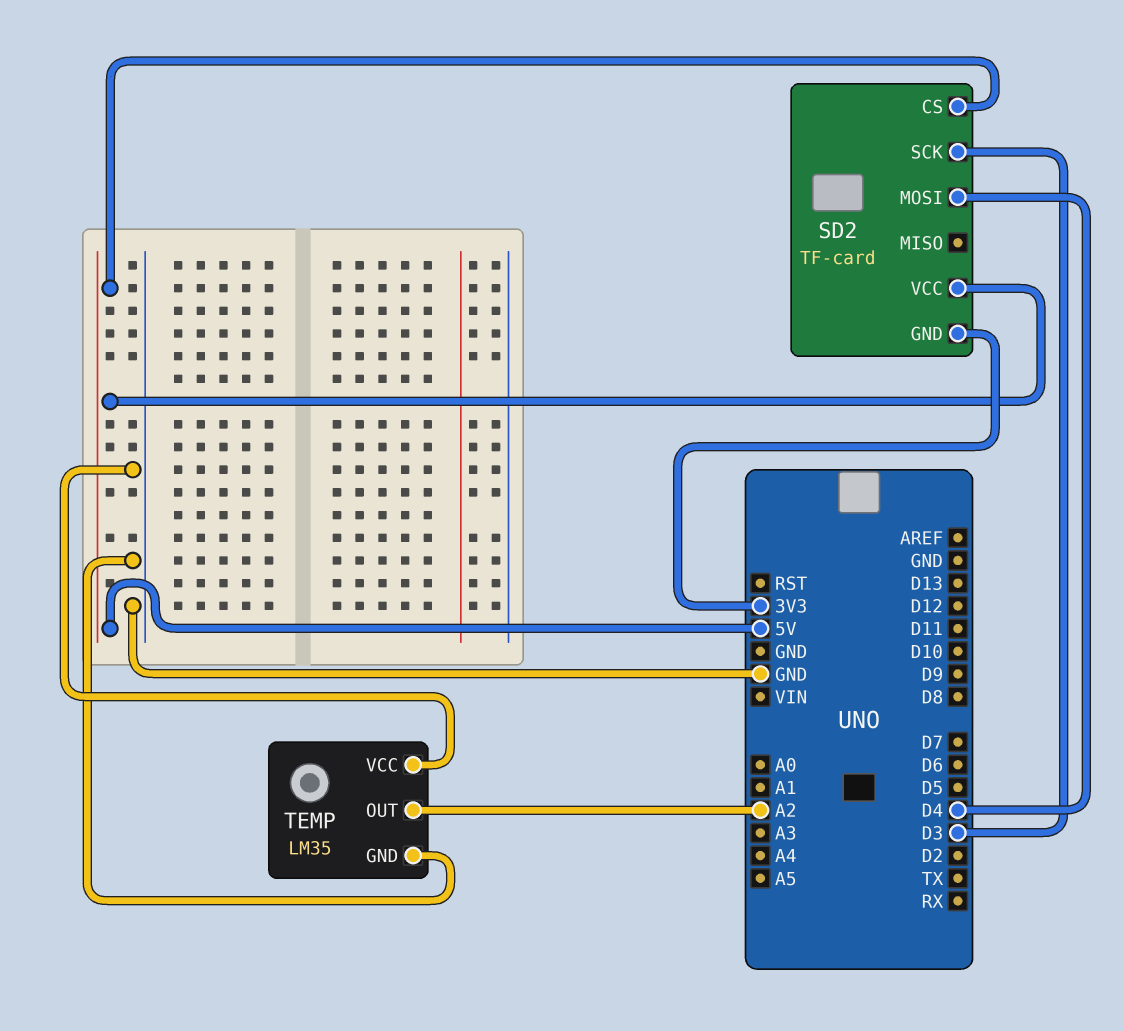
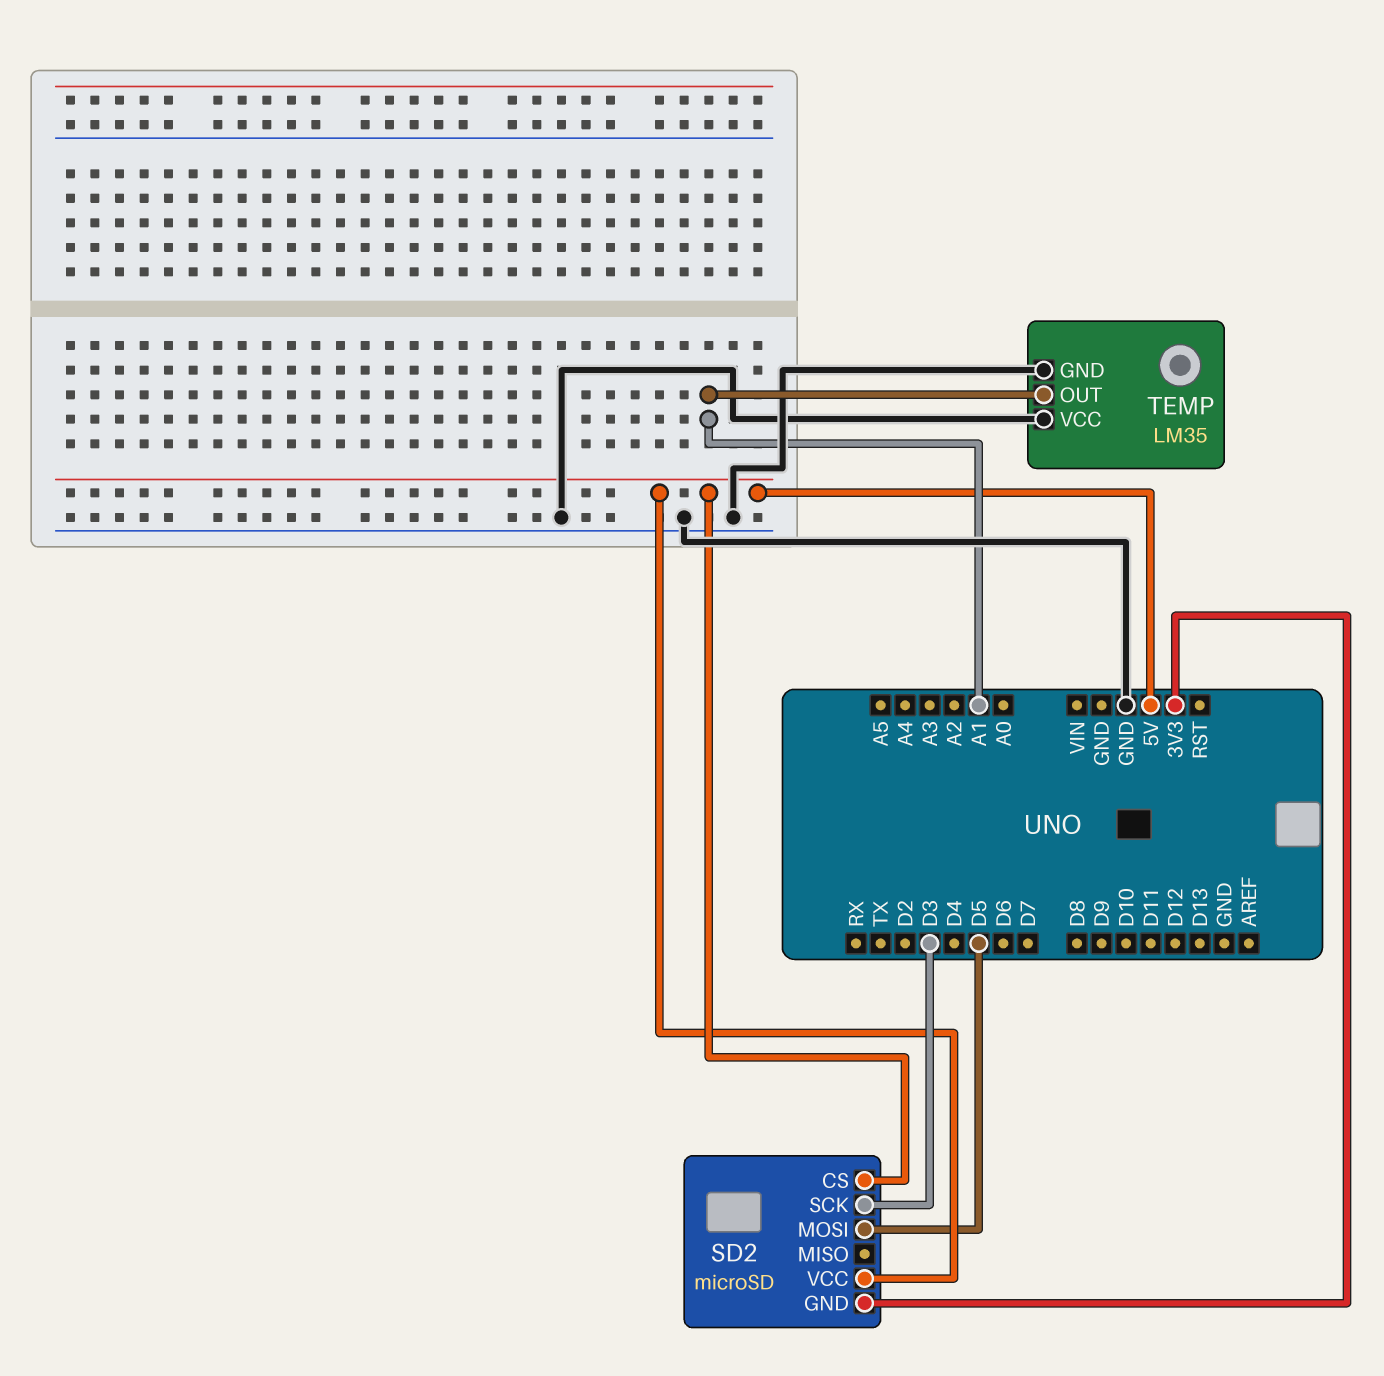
SD2: TF-card -> microSD
SD2 pin MOSI: D4 -> D5
TEMP pin OUT: A2 -> A1

